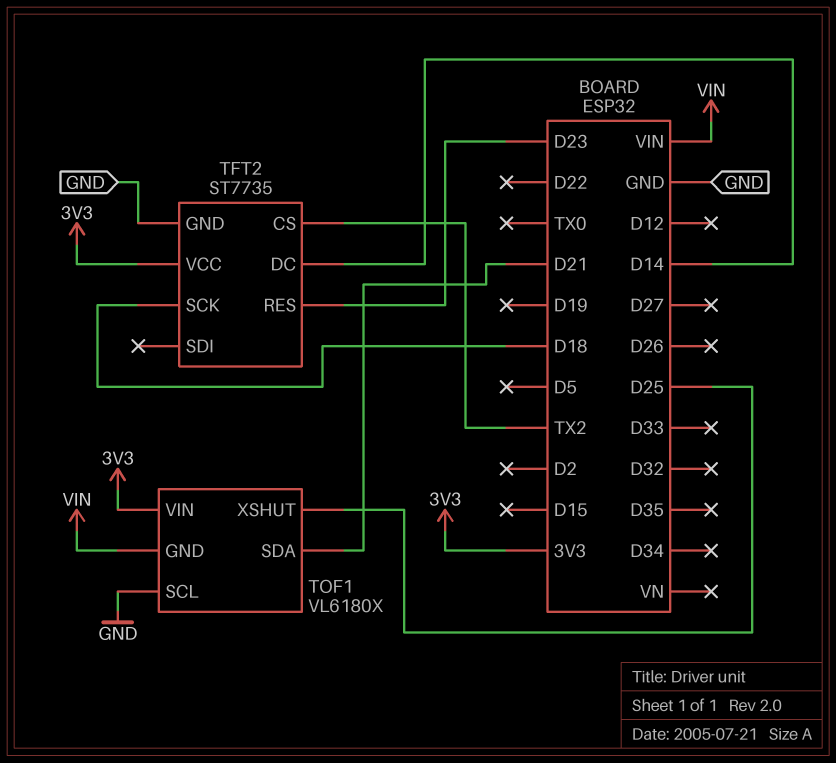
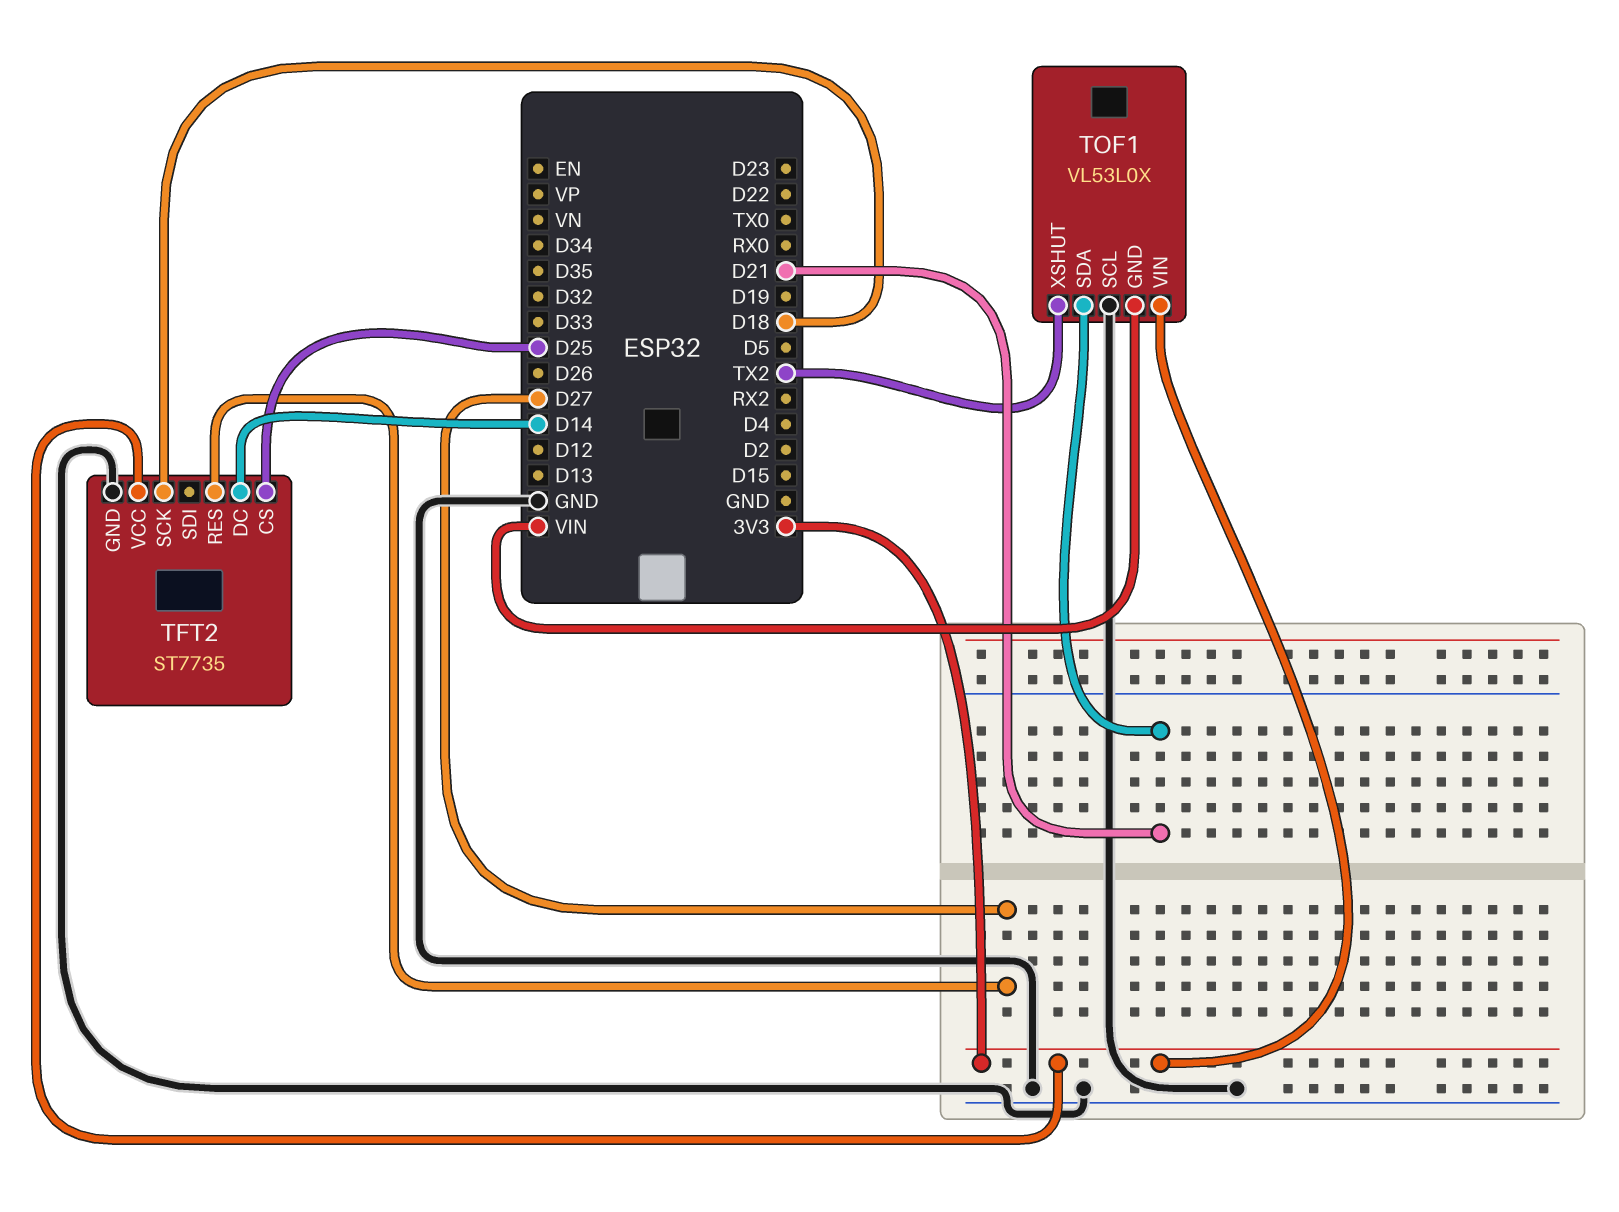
TFT2 pin CS: TX2 -> D25
TFT2 pin RES: D23 -> D27
TOF1: VL6180X -> VL53L0X
TOF1 pin XSHUT: D25 -> TX2

